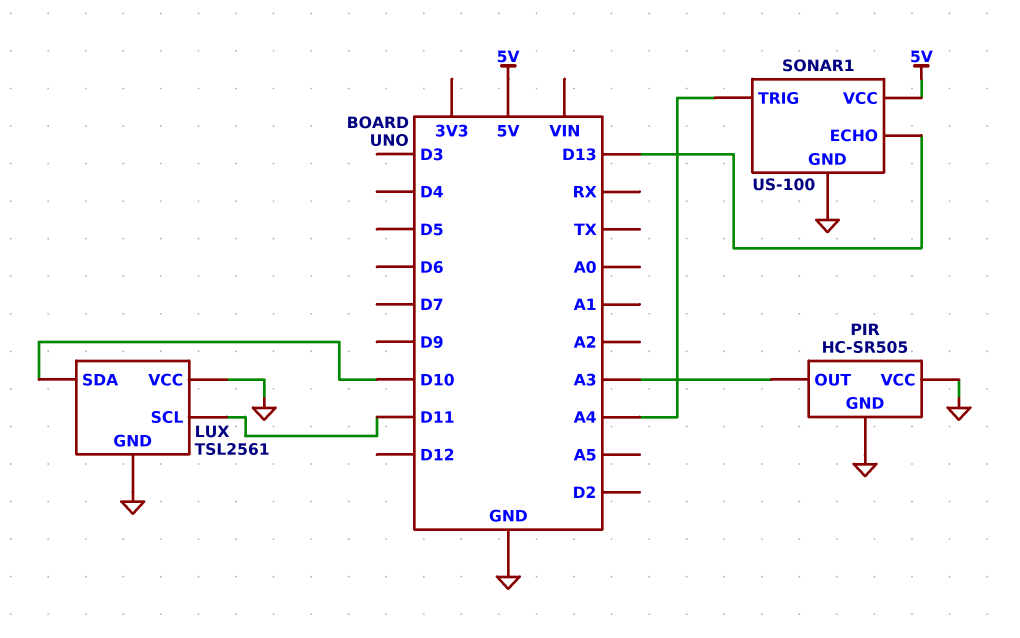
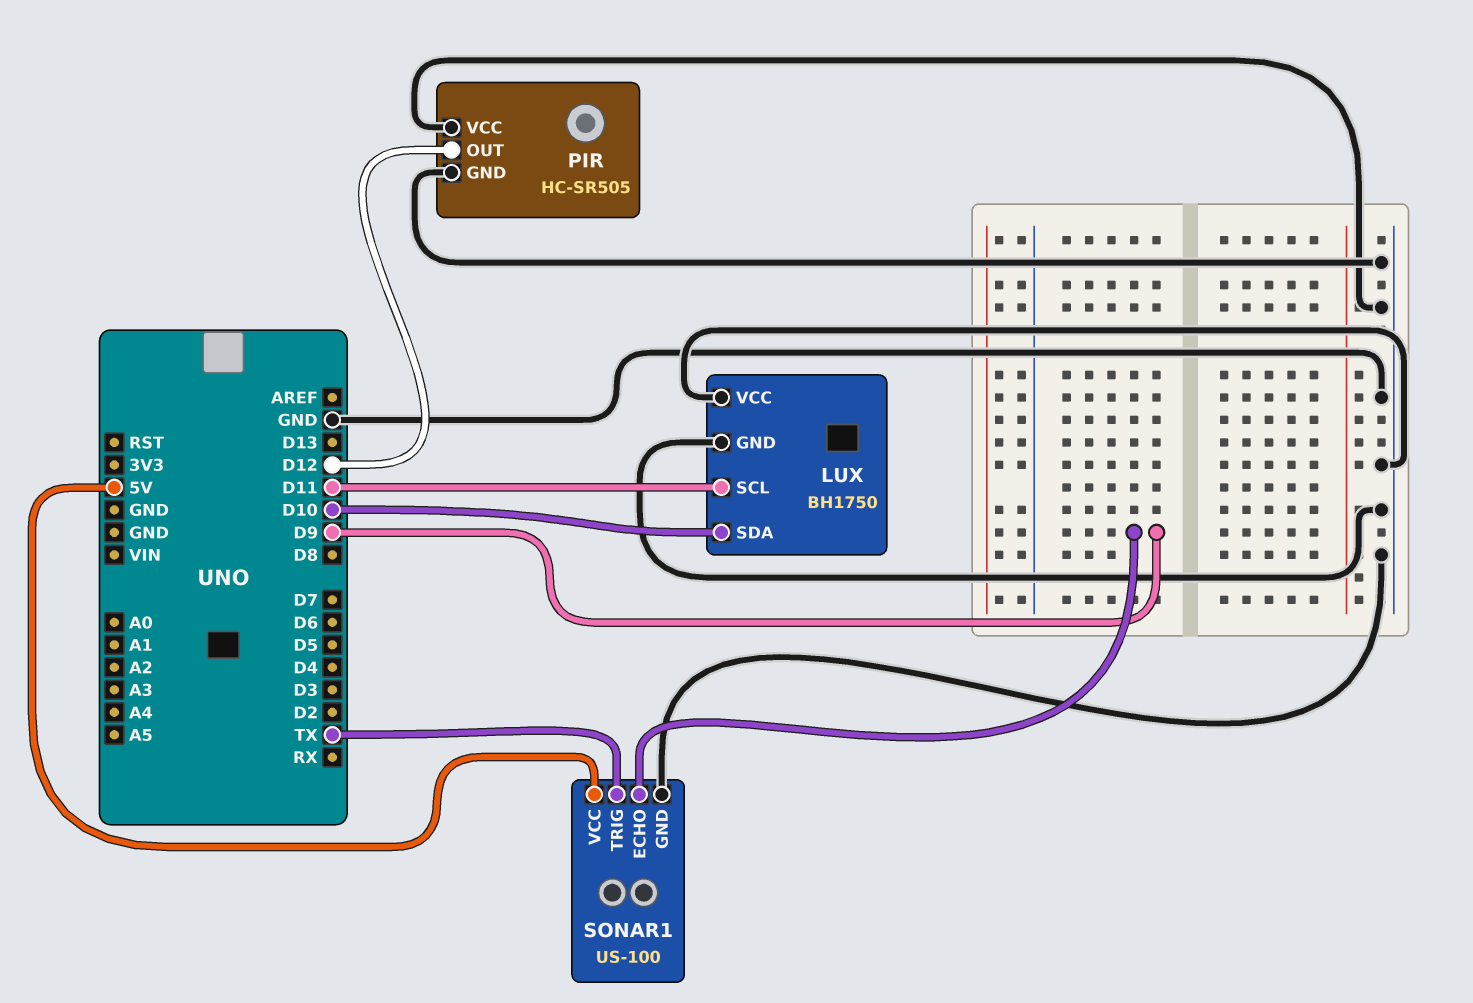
LUX: TSL2561 -> BH1750
PIR pin OUT: A3 -> D12
SONAR1 pin ECHO: D13 -> D9
SONAR1 pin TRIG: A4 -> TX

